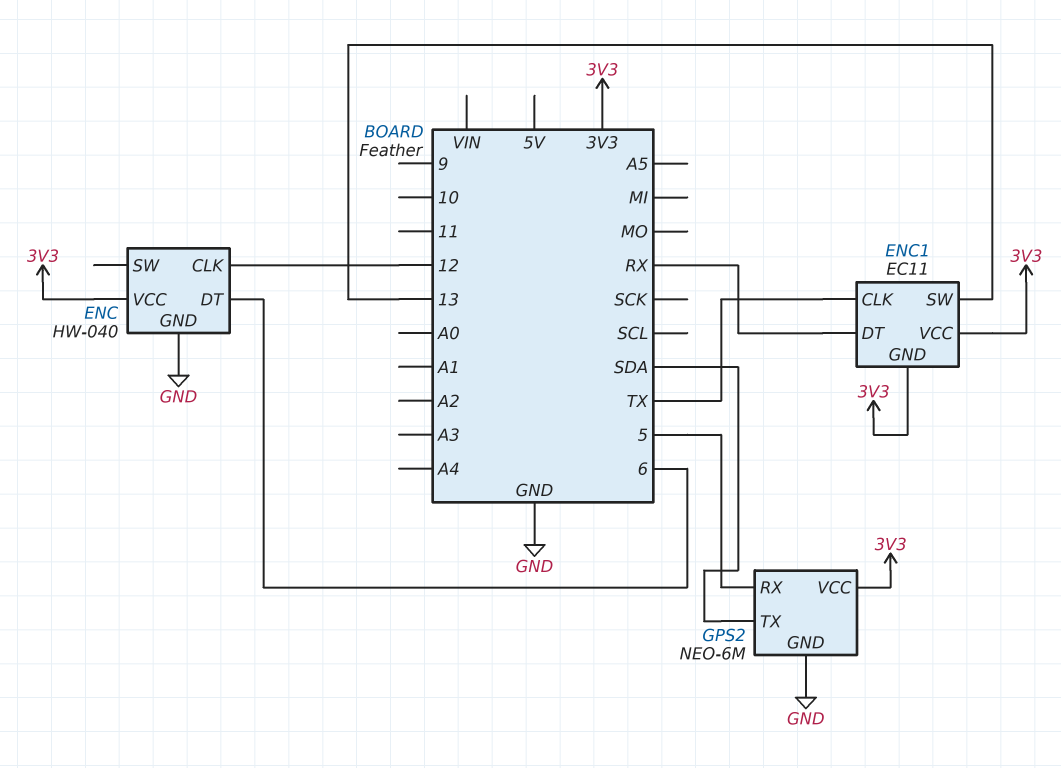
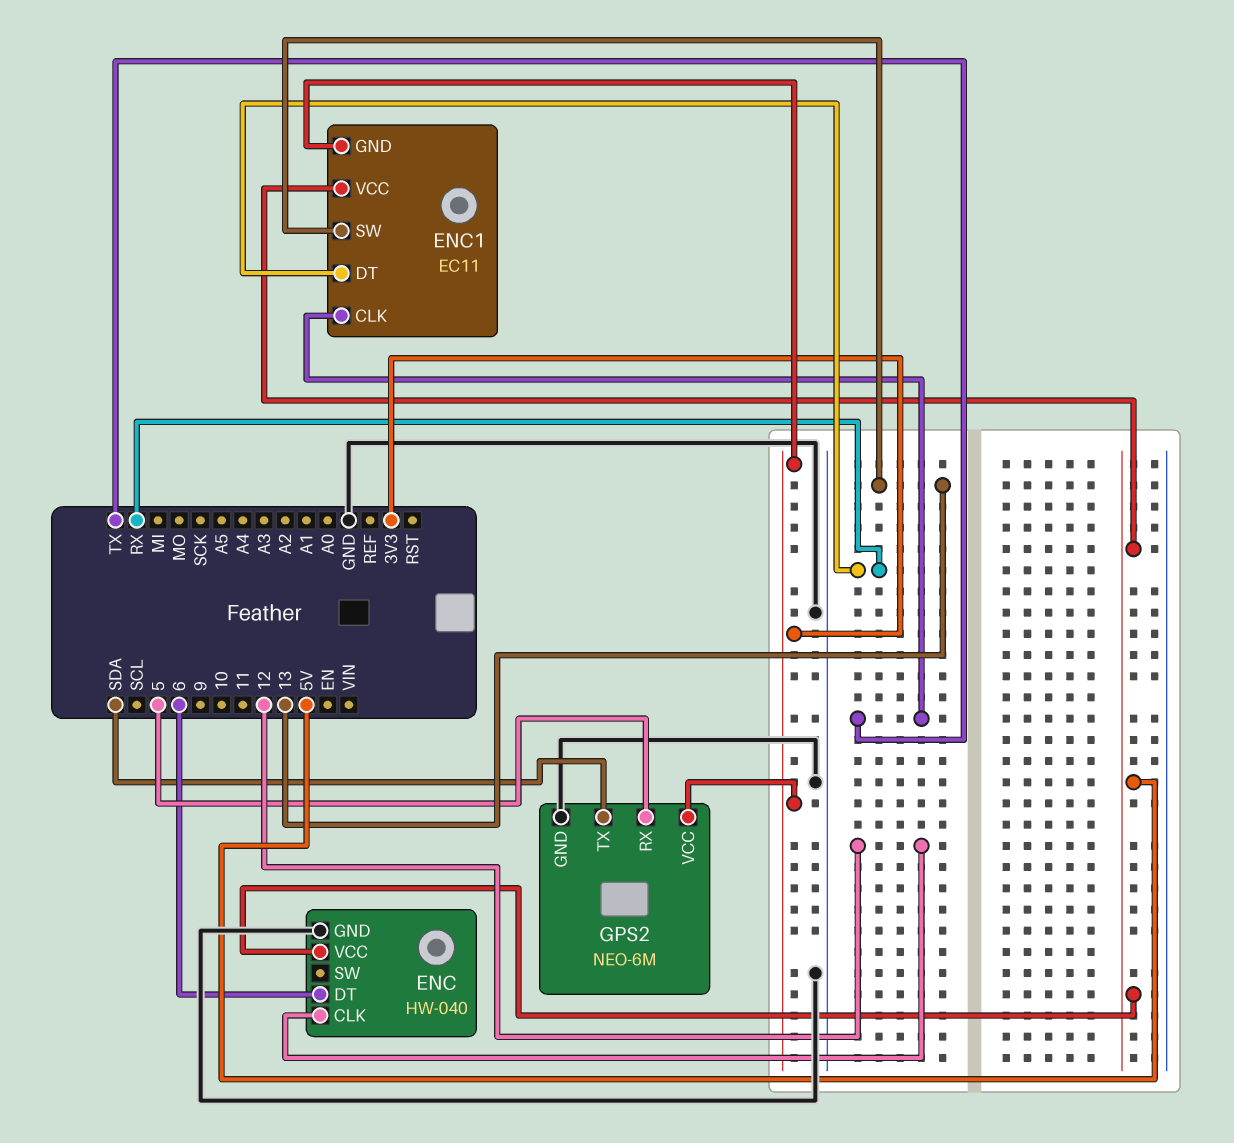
ENC pin VCC: 3V3 -> 5V
ENC1 pin VCC: 3V3 -> 5V

